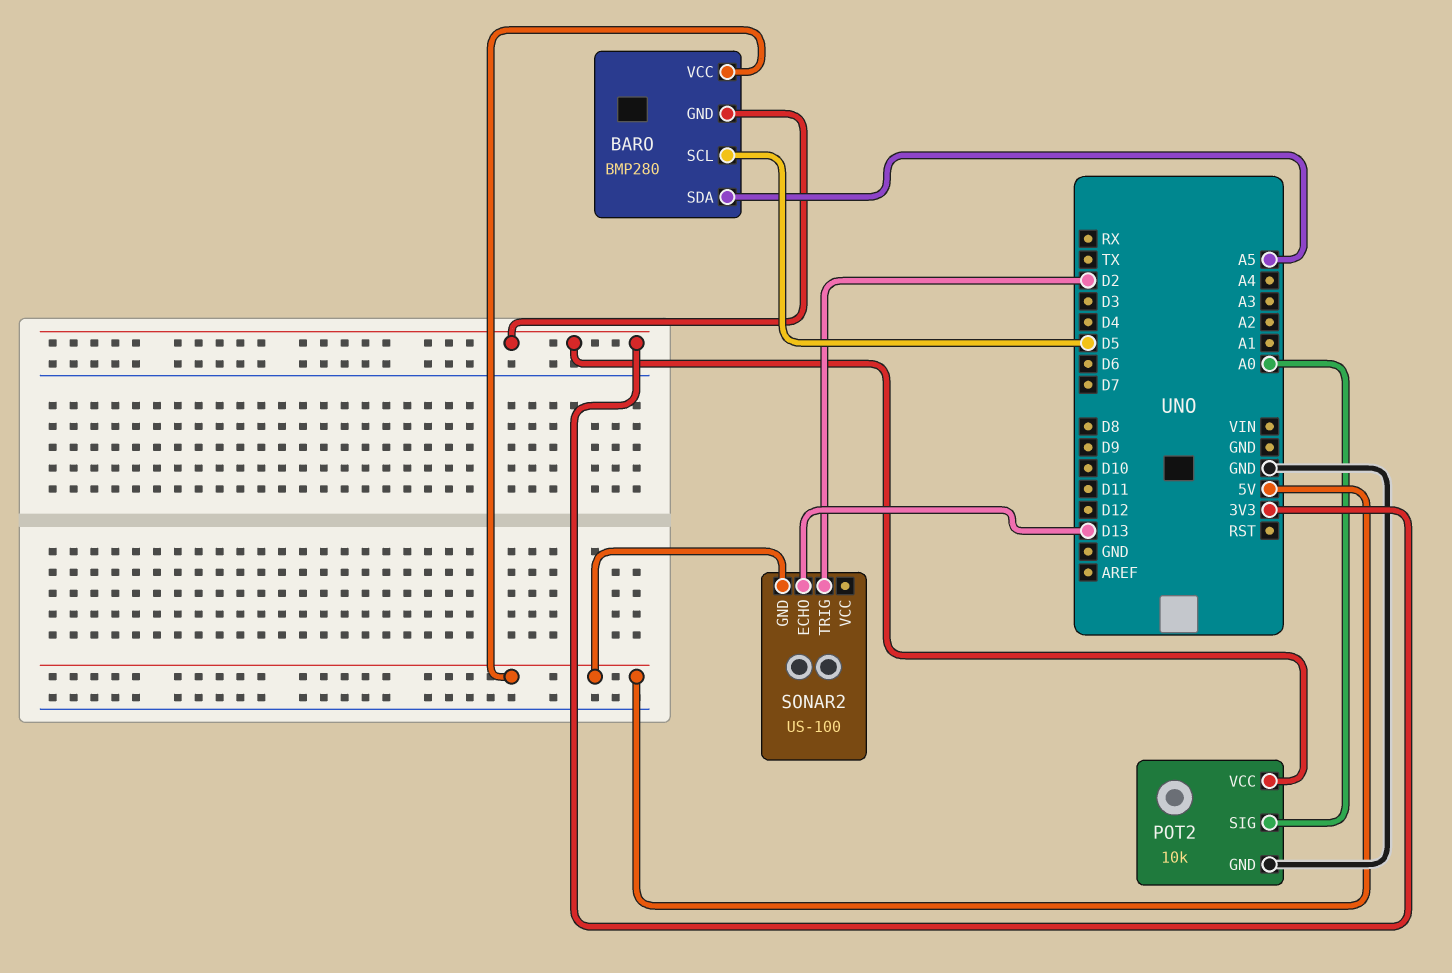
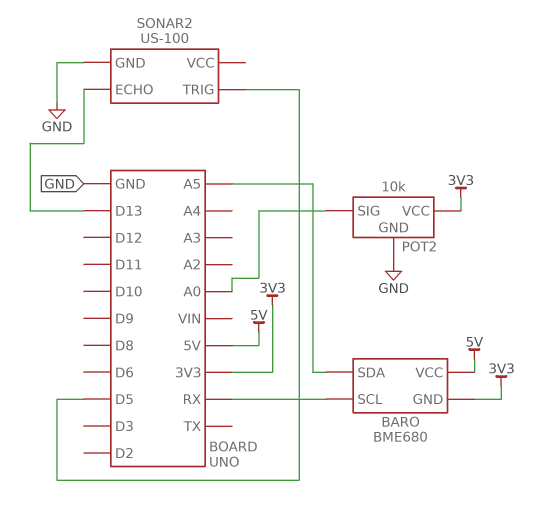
BARO: BMP280 -> BME680
BARO pin SCL: D5 -> RX
SONAR2 pin GND: 5V -> GND
SONAR2 pin TRIG: D2 -> D5

